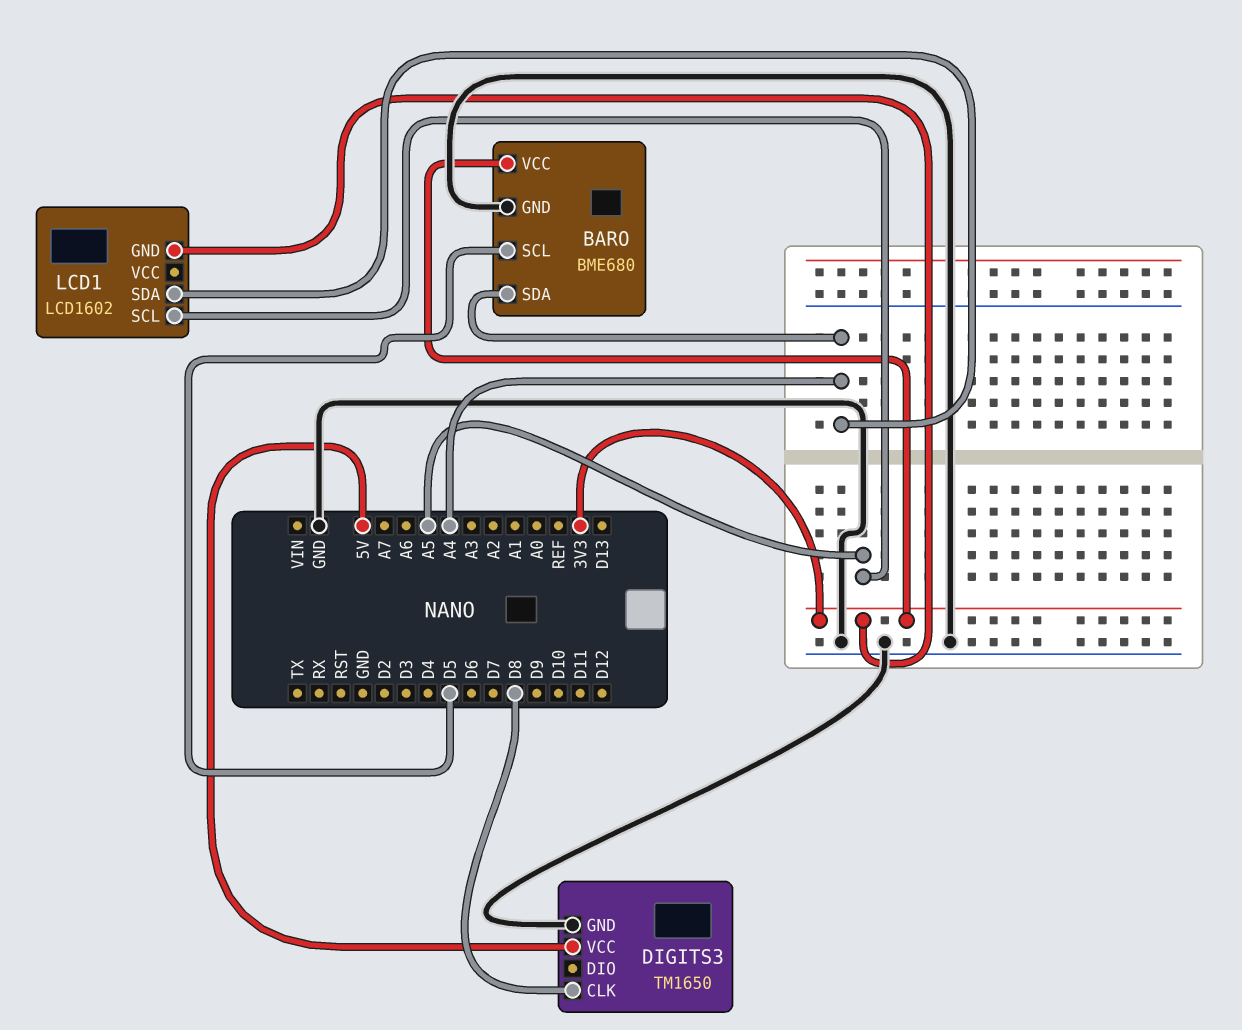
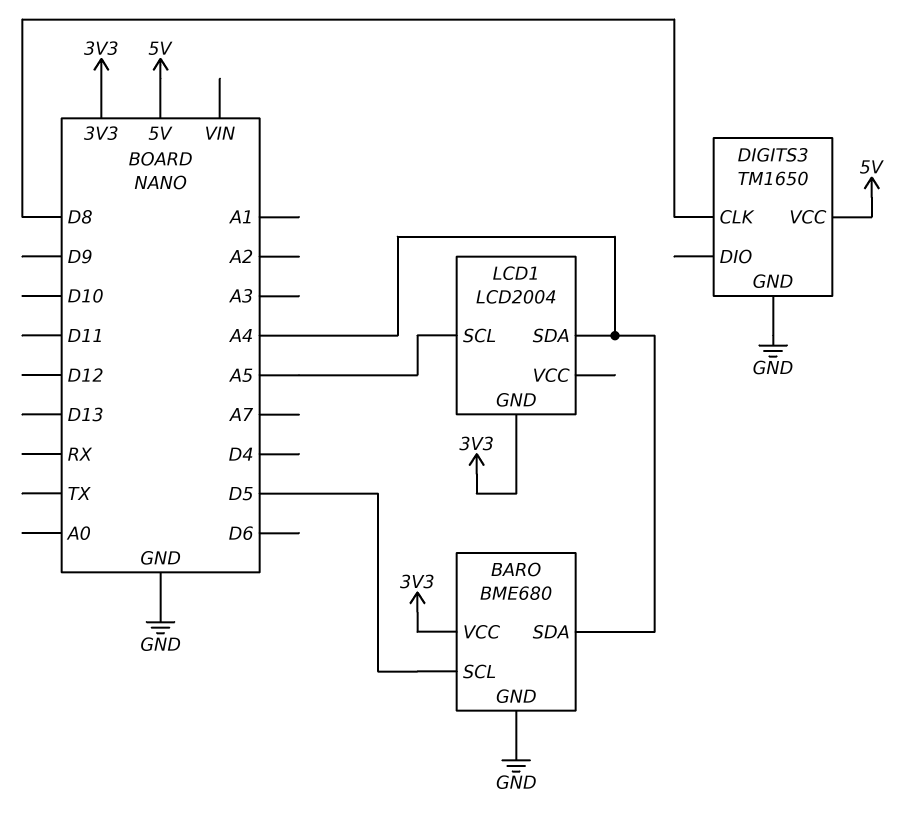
LCD1: LCD1602 -> LCD2004

